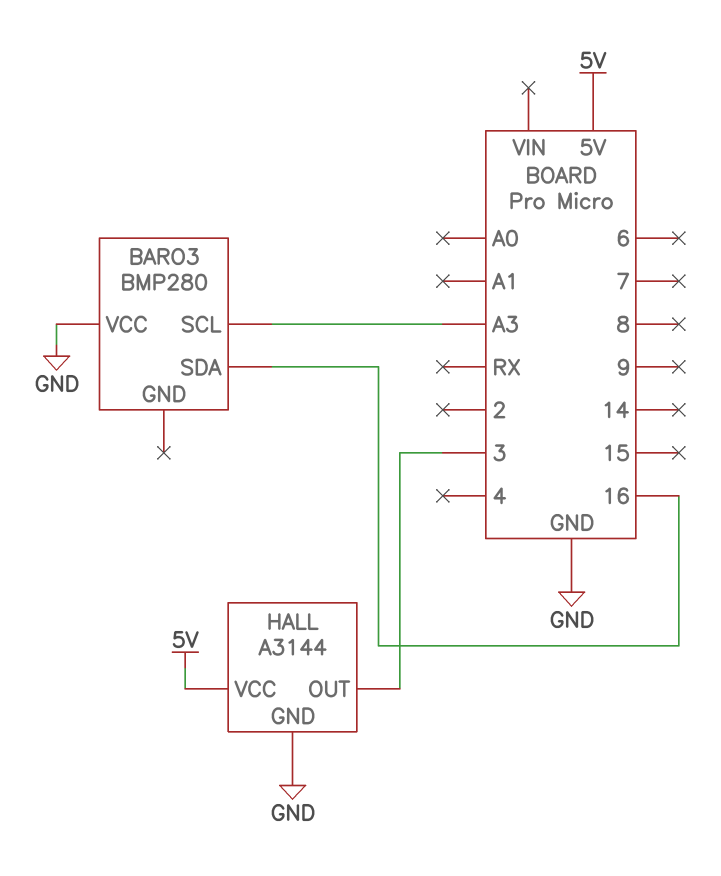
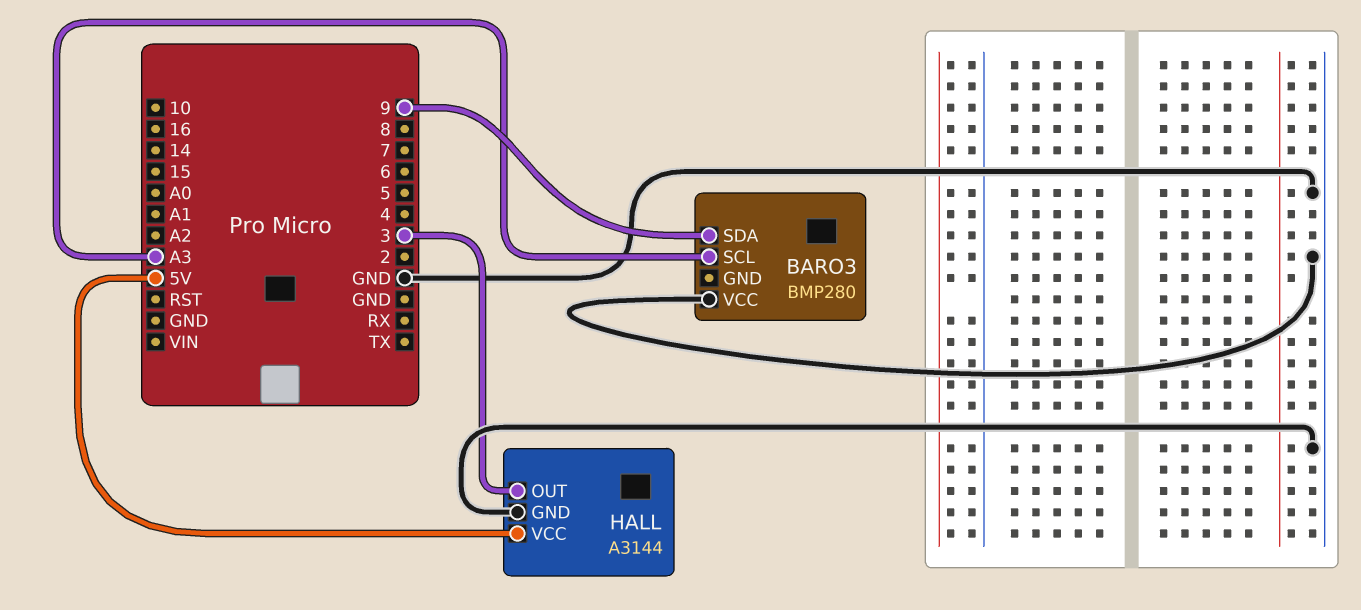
BARO3 pin SDA: 16 -> 9

